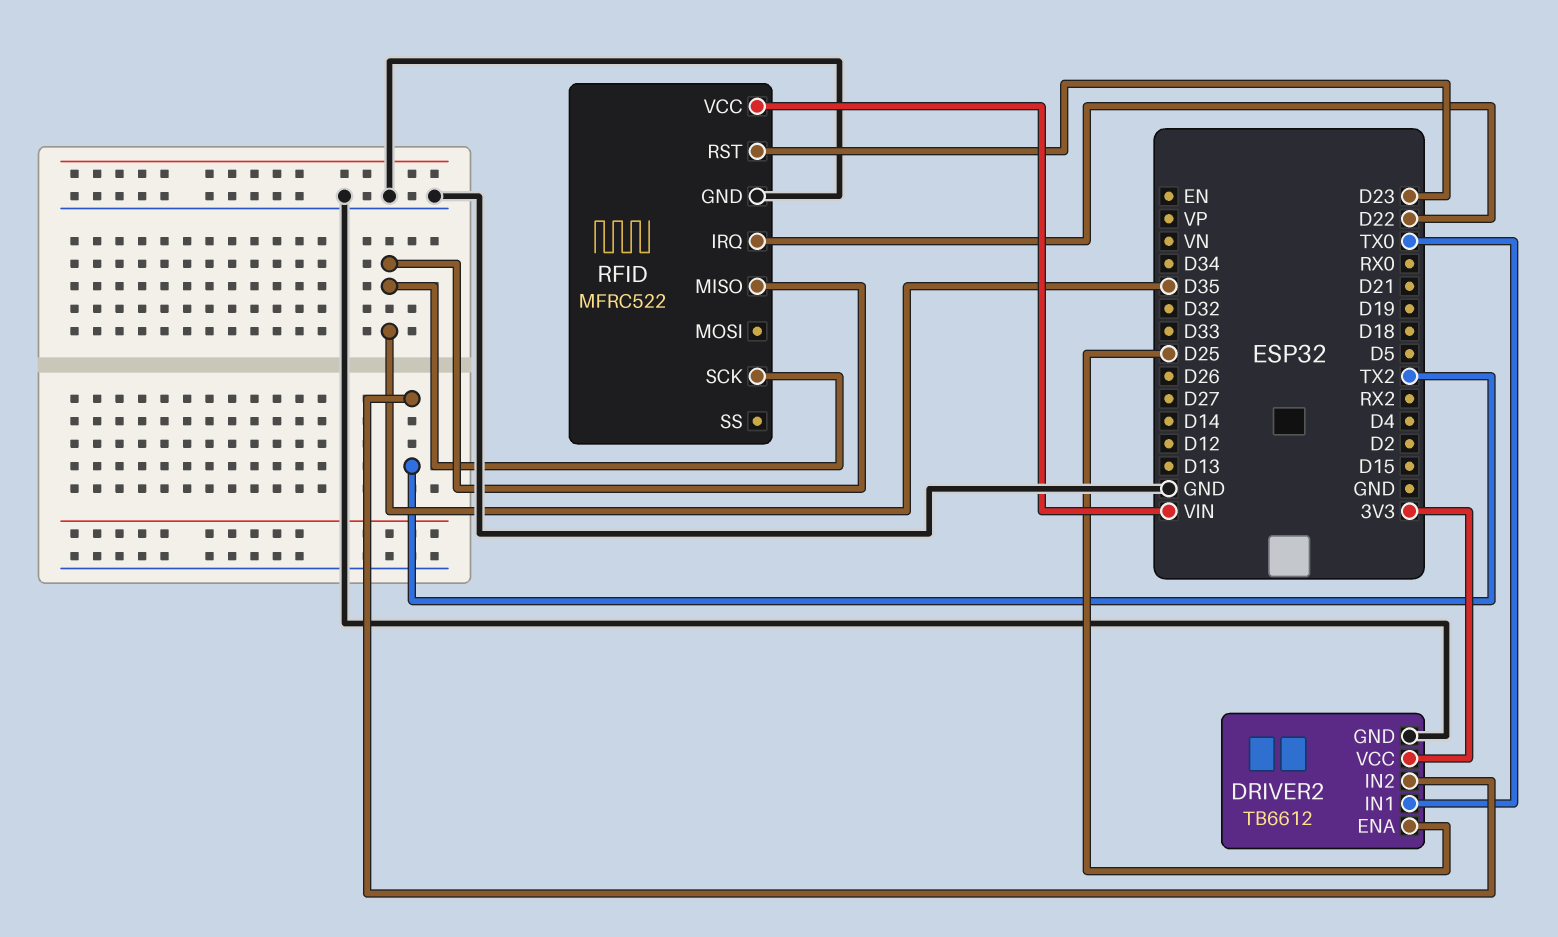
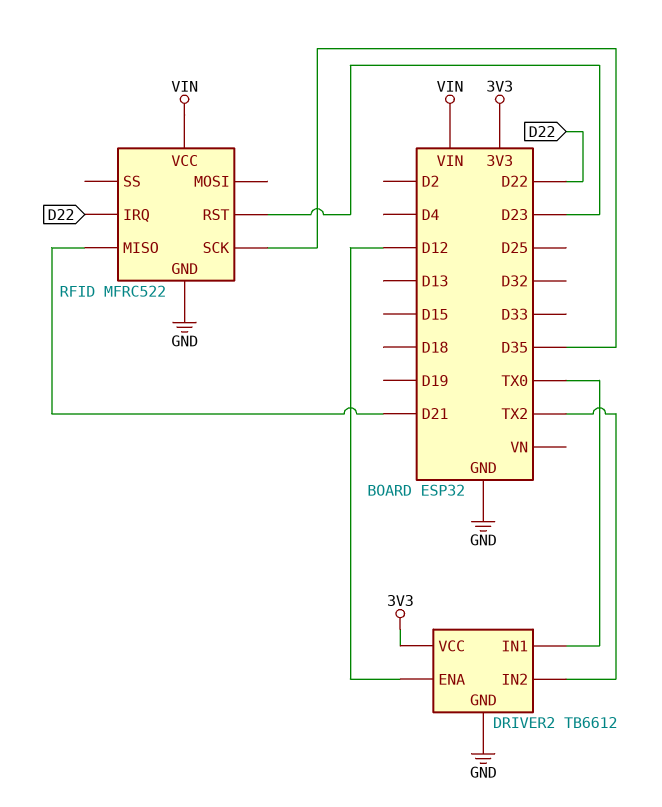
DRIVER2 pin ENA: D25 -> D12
RFID pin MISO: D35 -> D21

